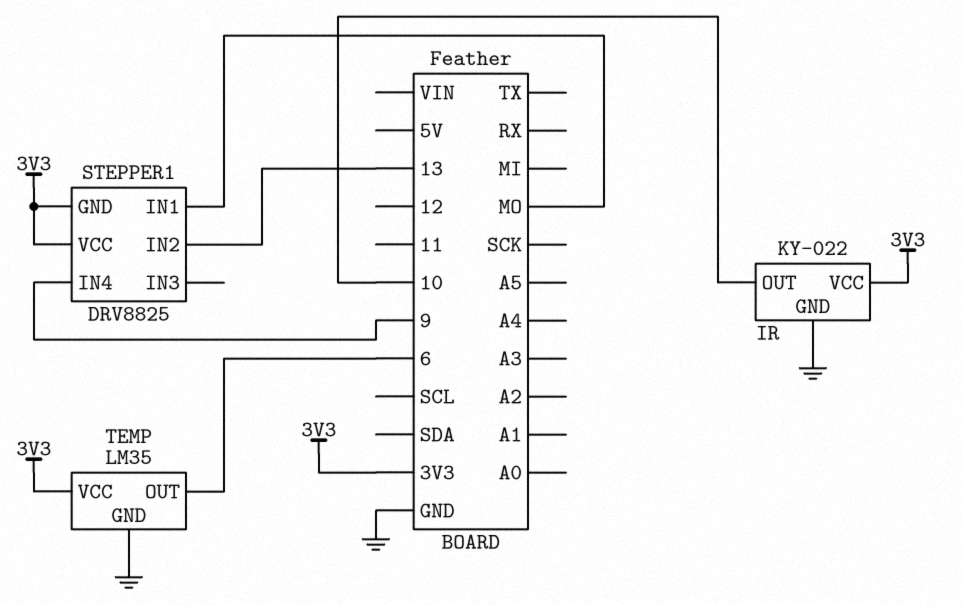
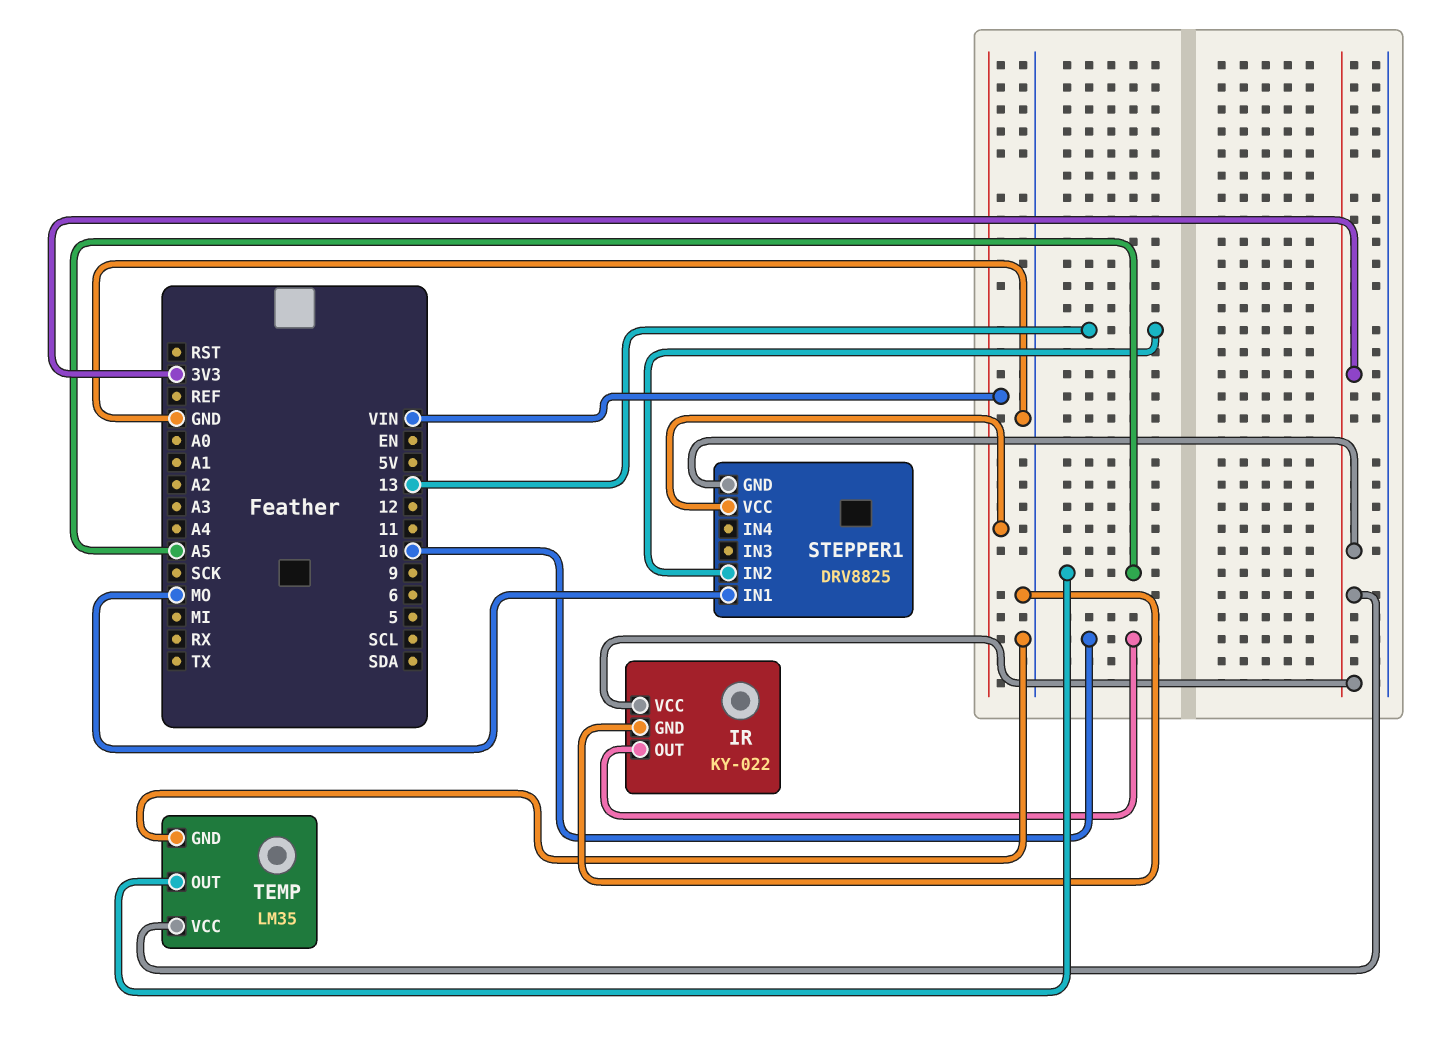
STEPPER1 pin IN4: 9 -> none
STEPPER1 pin VCC: 3V3 -> VIN
TEMP pin OUT: 6 -> A5

